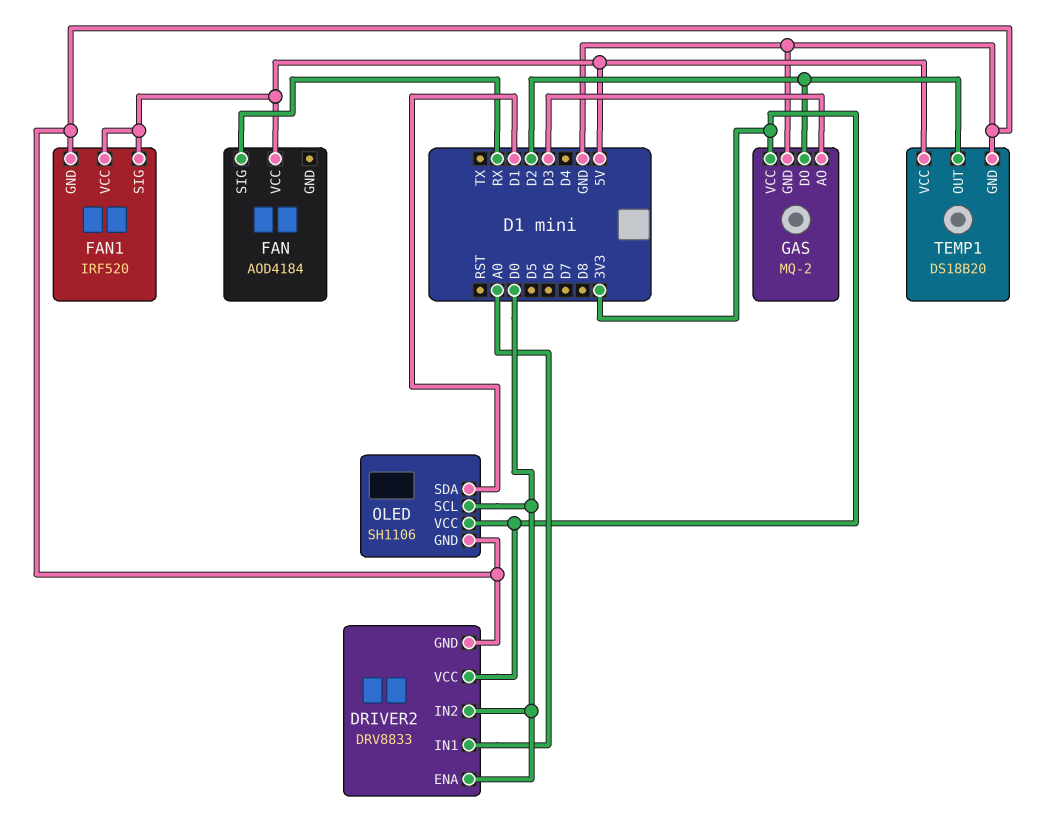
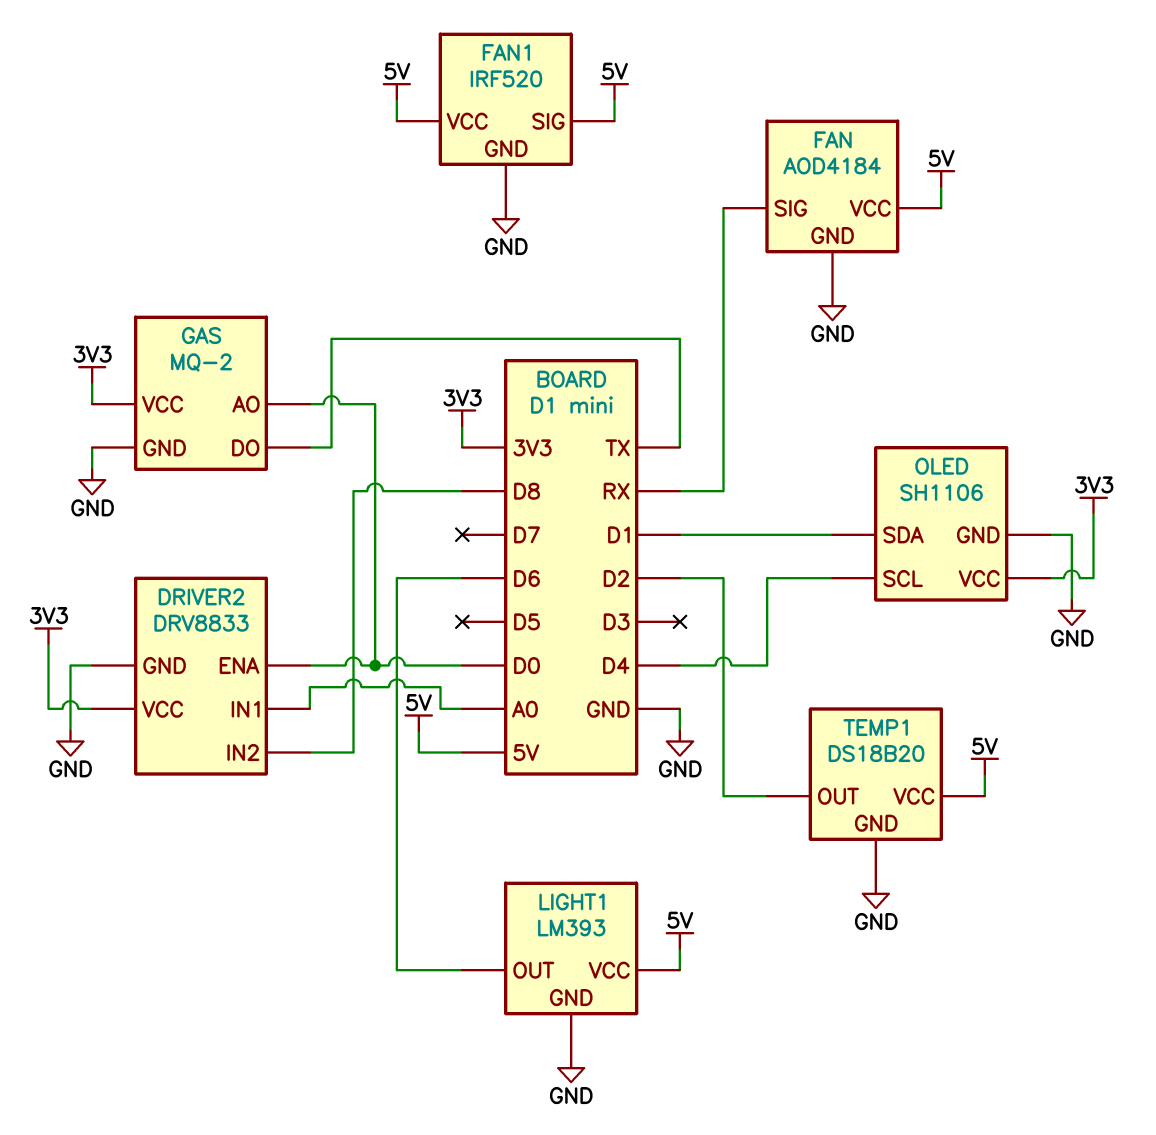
DRIVER2 pin IN2: D0 -> D8
FAN pin GND: none -> GND
GAS pin AO: D3 -> D0
GAS pin DO: D2 -> TX
LIGHT1: none -> LM393
LIGHT1 pin GND: none -> GND
LIGHT1 pin OUT: none -> D6
LIGHT1 pin VCC: none -> 5V
OLED pin SCL: D0 -> D4

